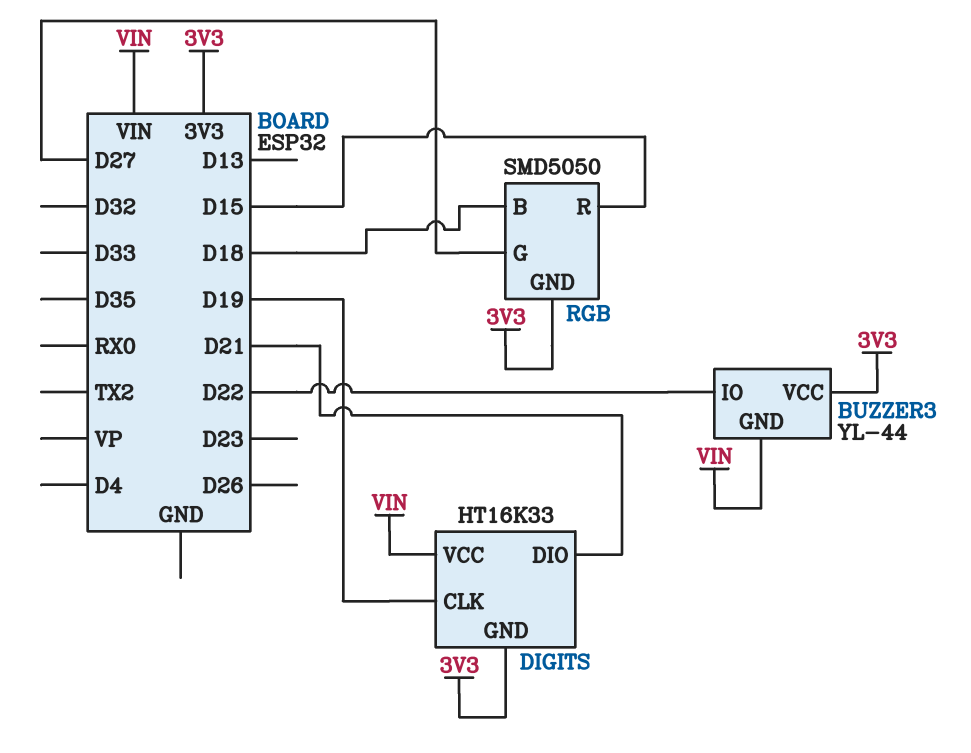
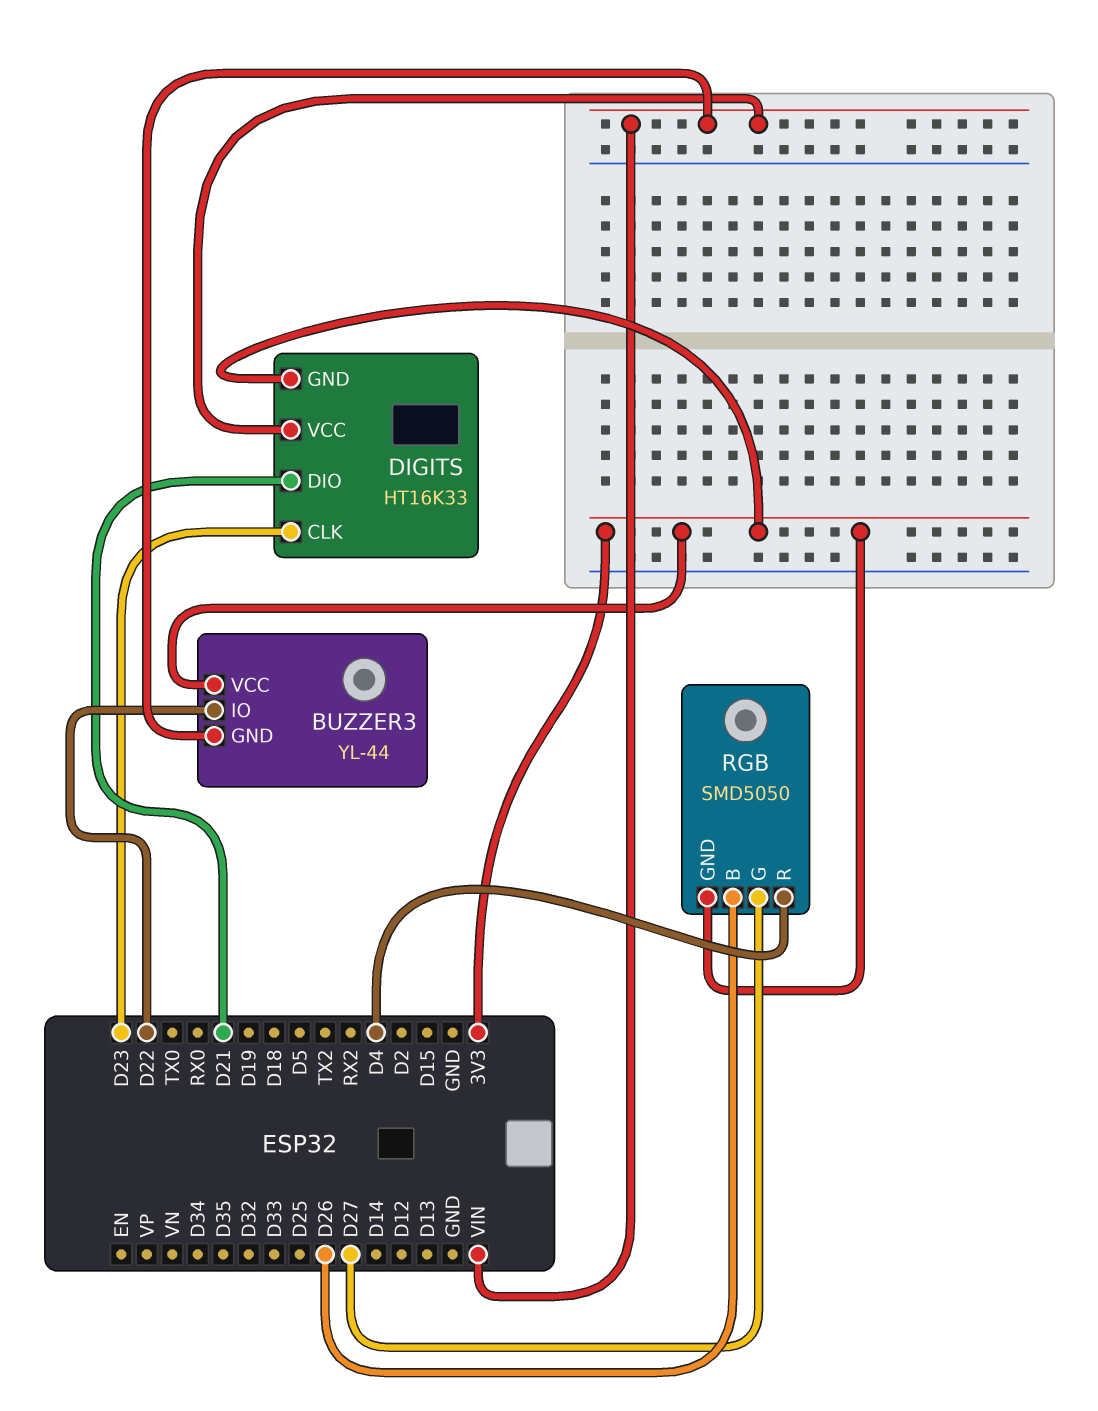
DIGITS pin CLK: D19 -> D23
RGB pin B: D18 -> D26
RGB pin R: D15 -> D4

